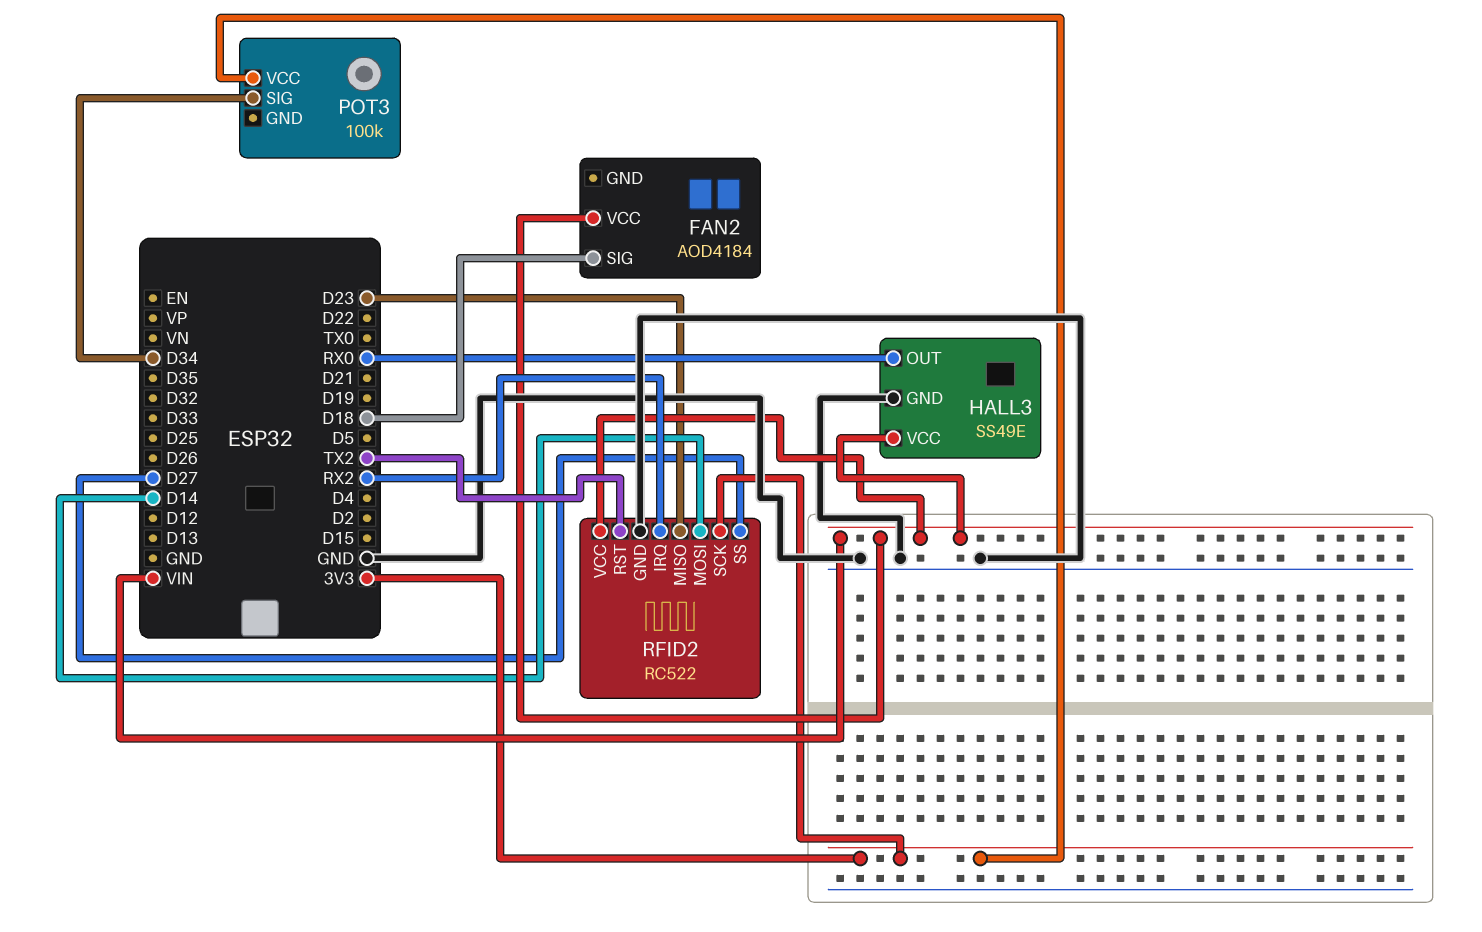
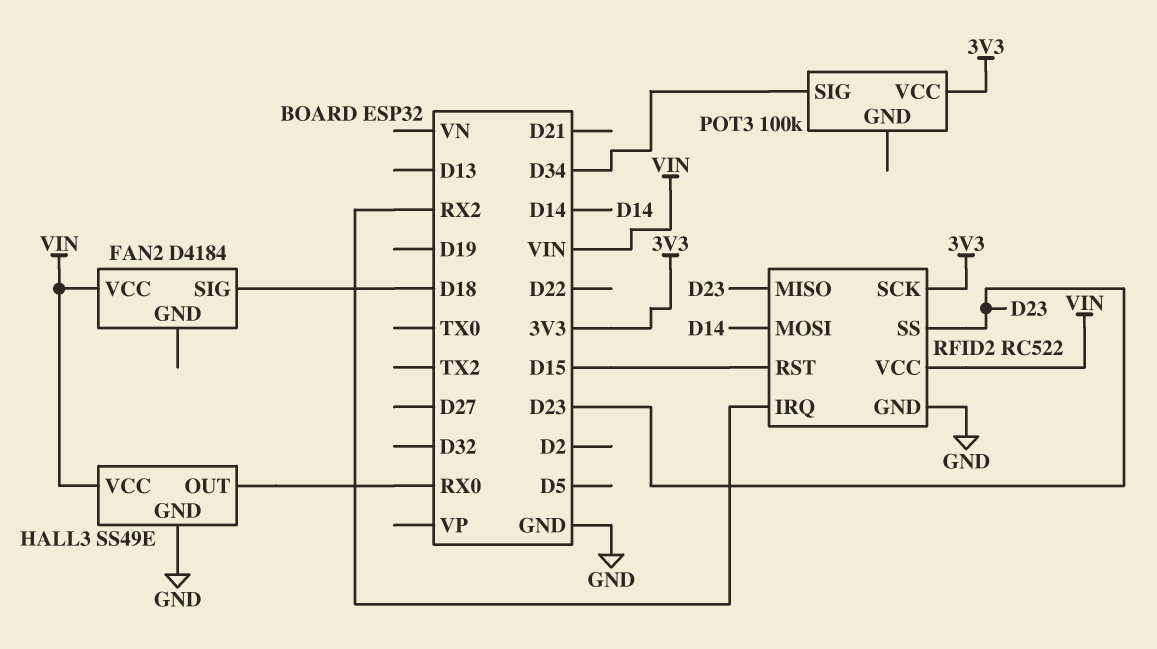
FAN2: AOD4184 -> D4184
RFID2 pin RST: TX2 -> D15
RFID2 pin SS: D27 -> D23

